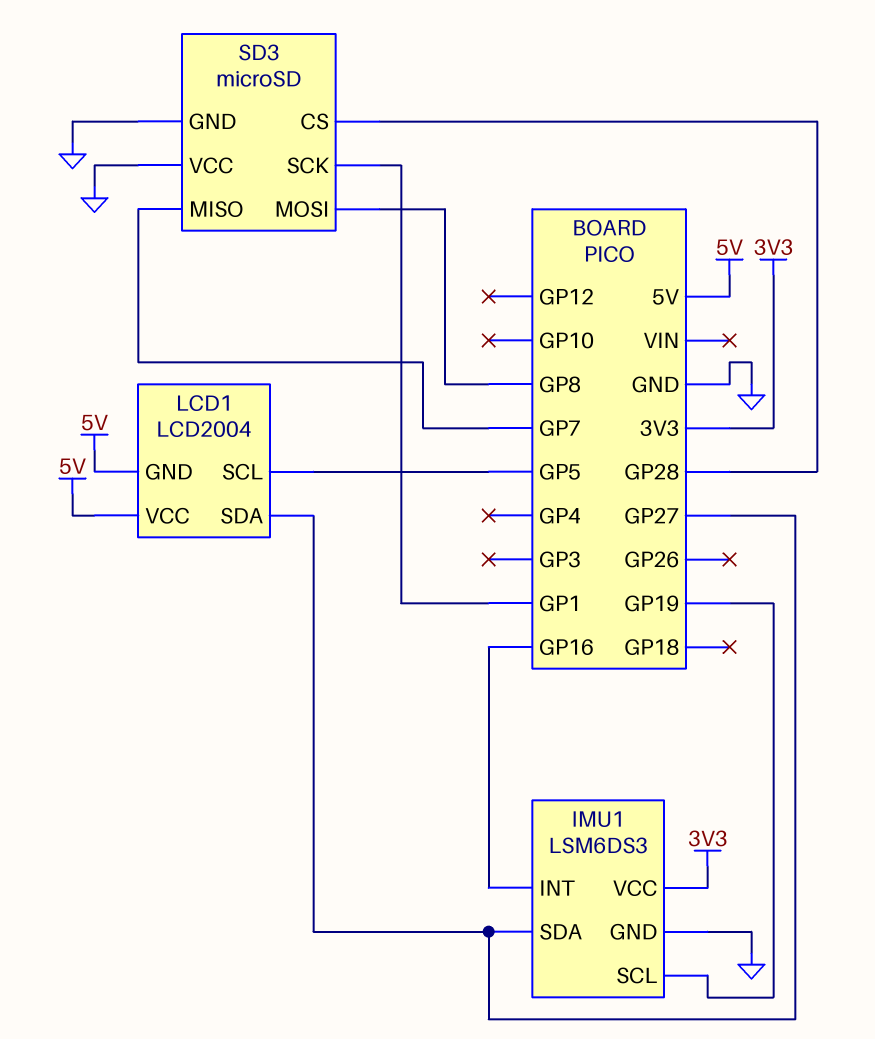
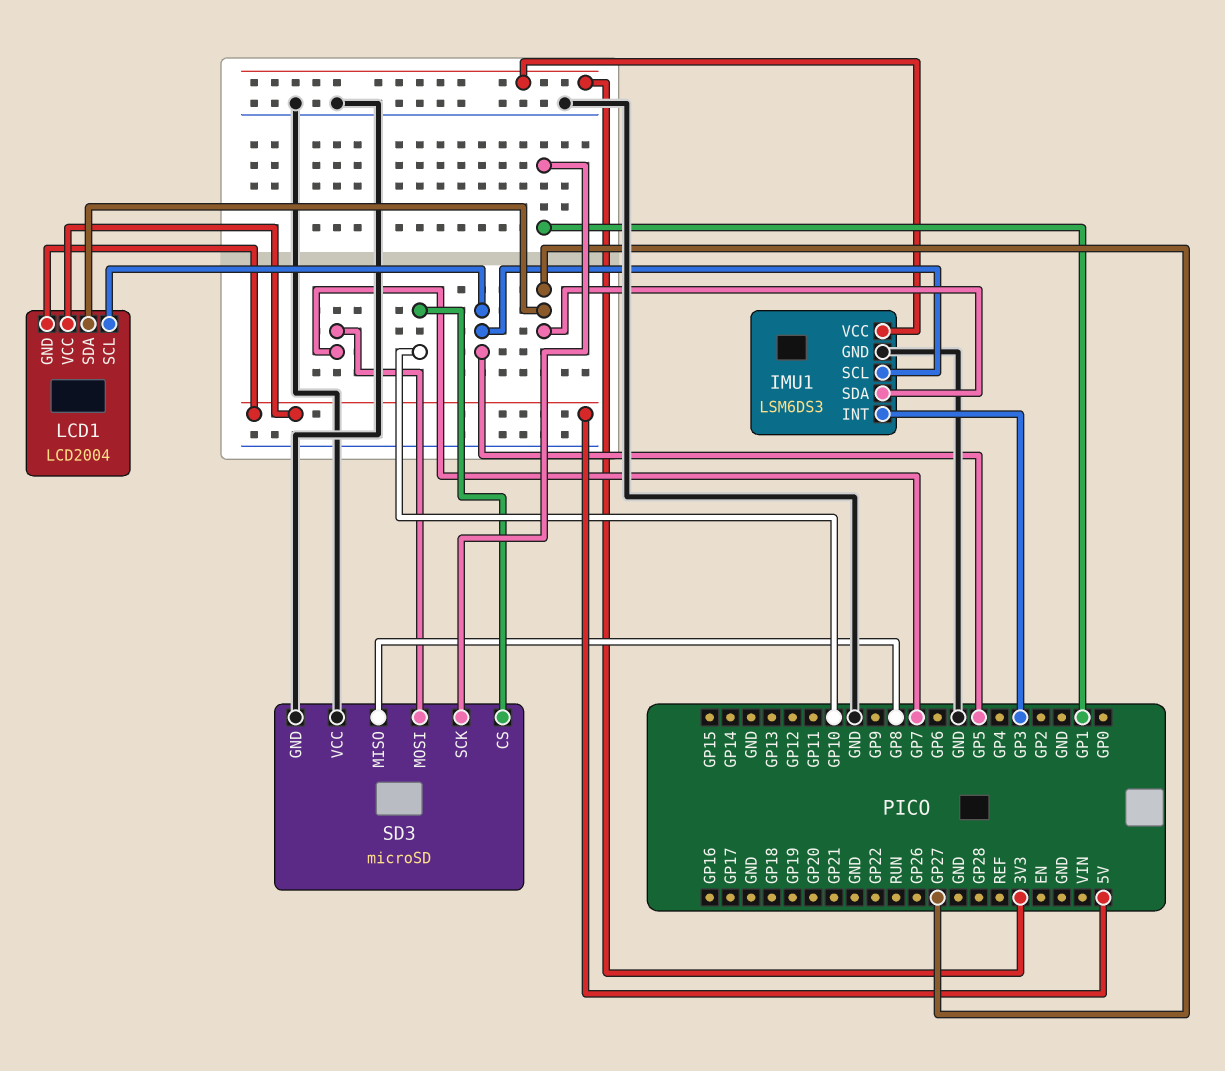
IMU1 pin INT: GP16 -> GP3
IMU1 pin SCL: GP19 -> GP5
SD3 pin CS: GP28 -> GP10
SD3 pin MISO: GP7 -> GP8
SD3 pin MOSI: GP8 -> GP7

